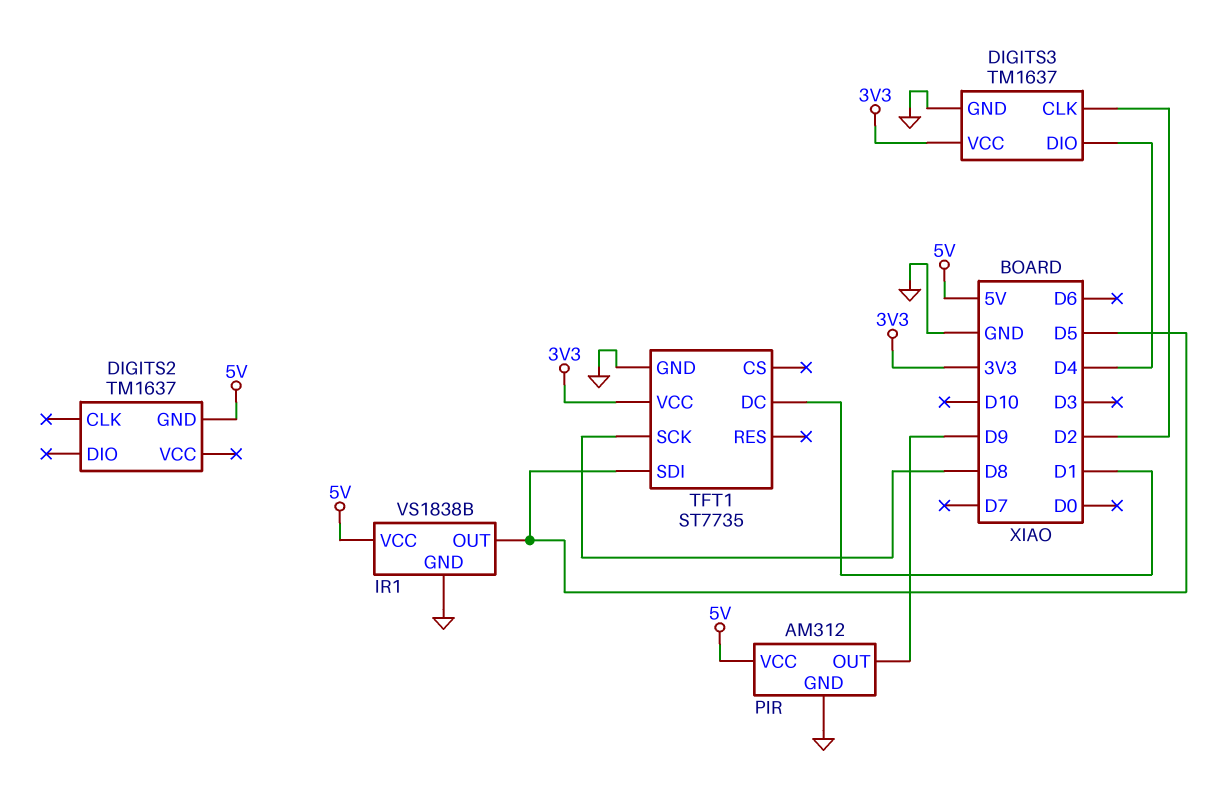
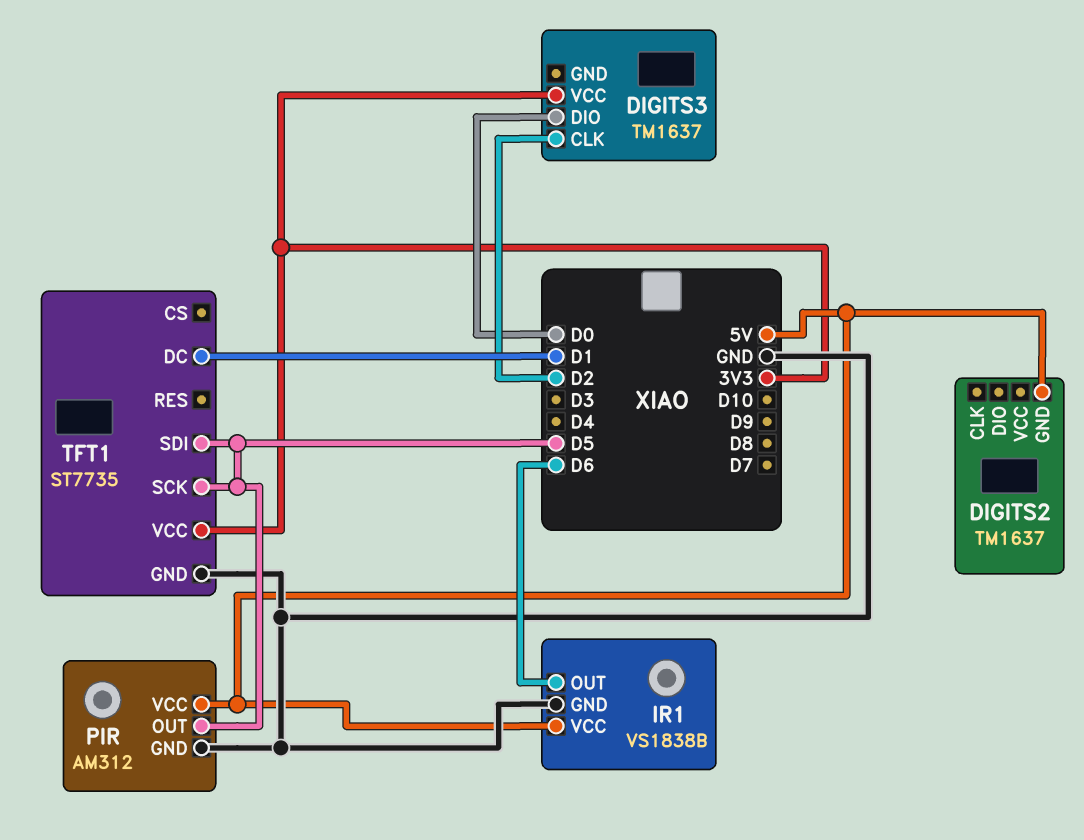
DIGITS3 pin DIO: D4 -> D0
DIGITS3 pin GND: GND -> none
IR1 pin OUT: D5 -> D6
PIR pin OUT: D9 -> D5
TFT1 pin SCK: D8 -> D5

